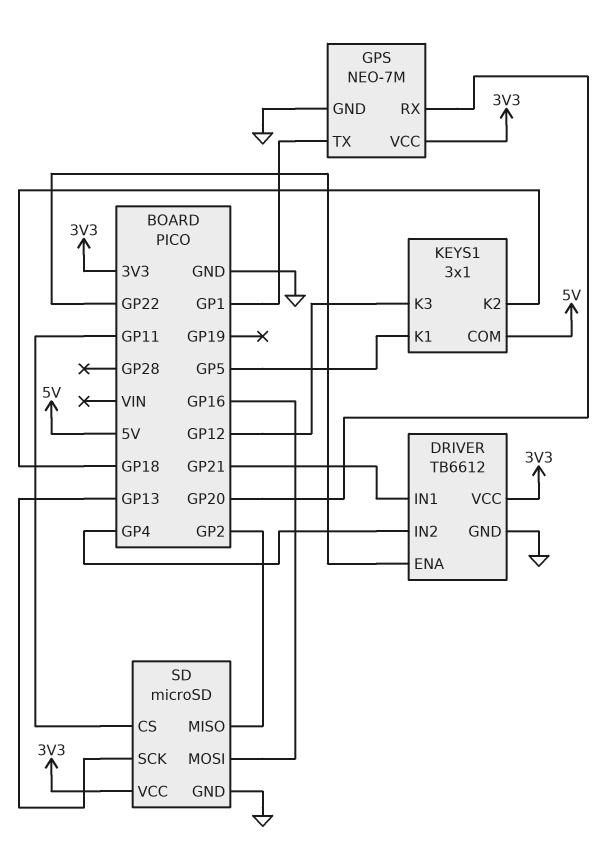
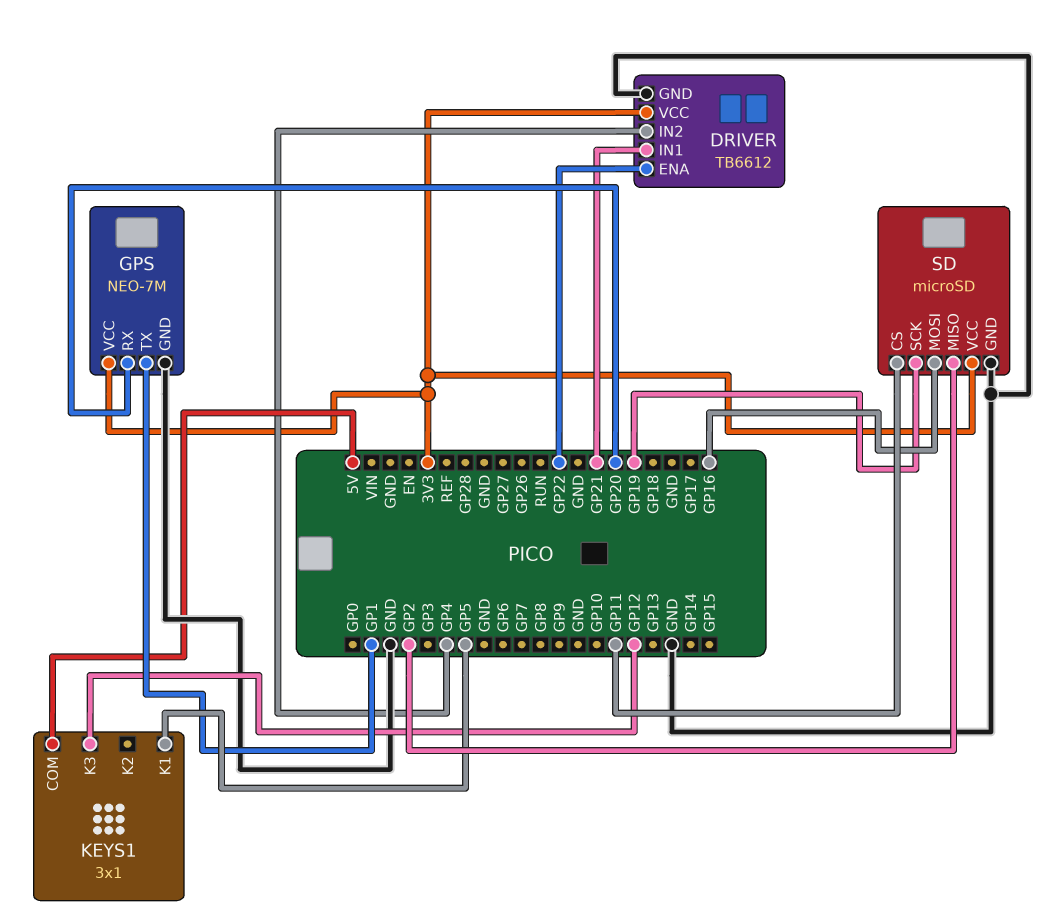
KEYS1 pin K2: GP18 -> none
SD pin SCK: GP13 -> GP19

